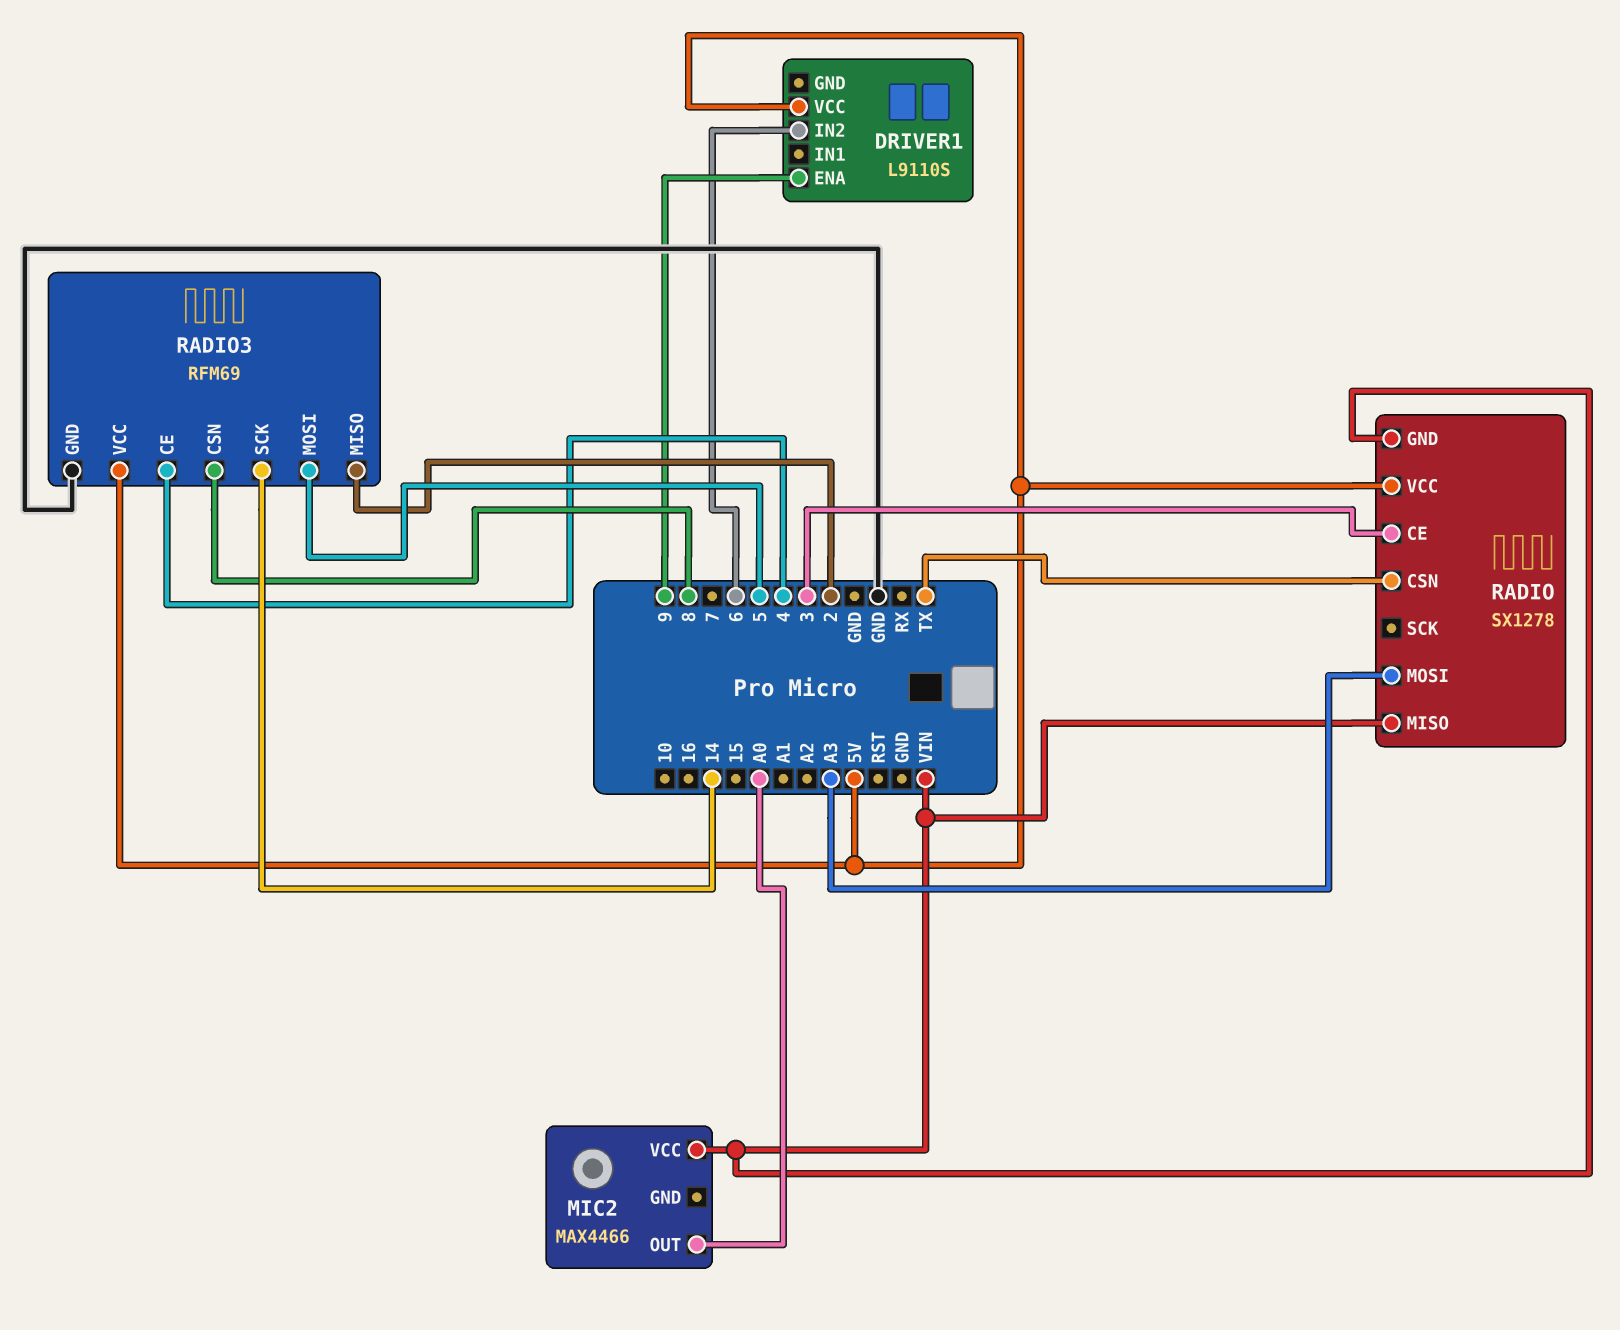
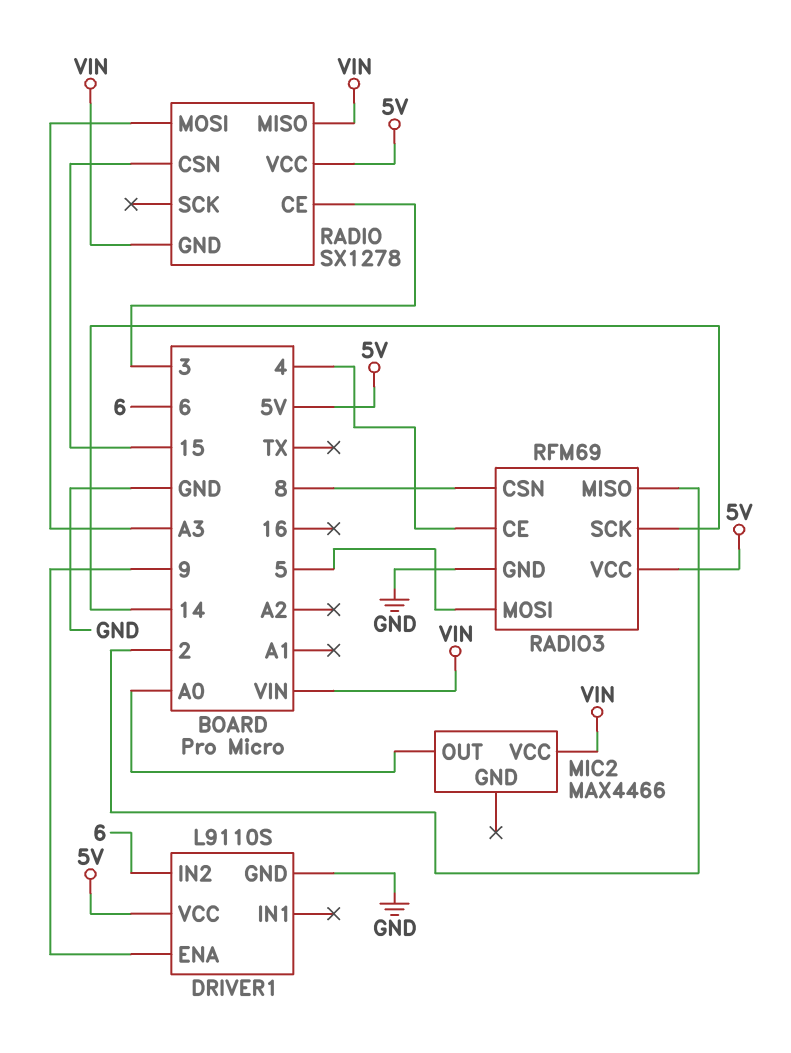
DRIVER1 pin GND: none -> GND
RADIO pin CSN: TX -> 15

